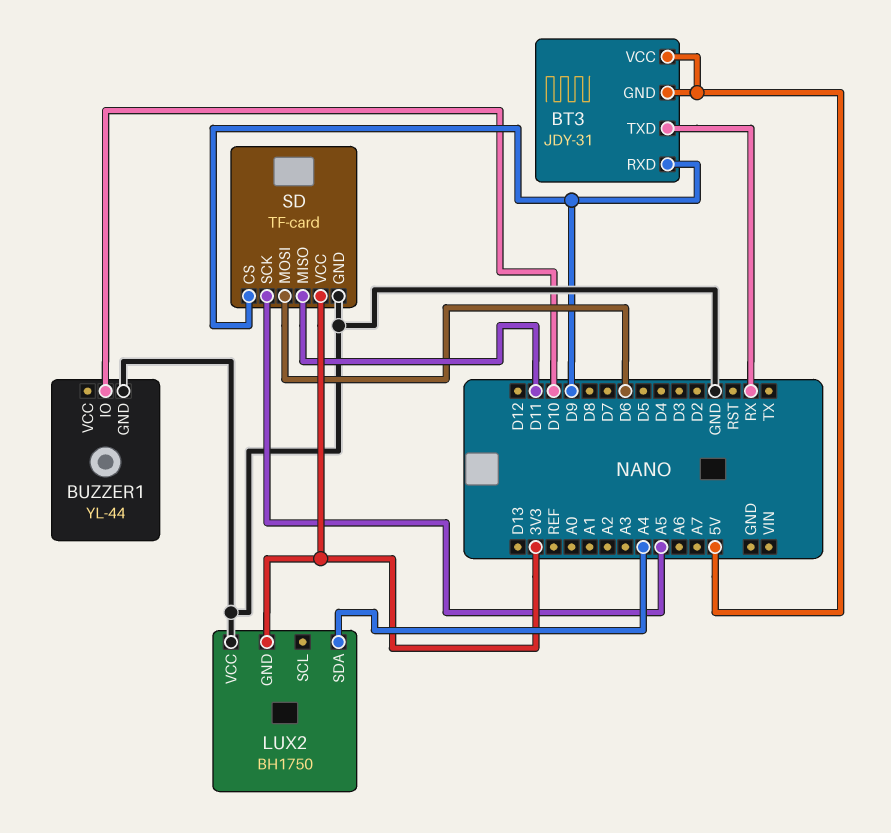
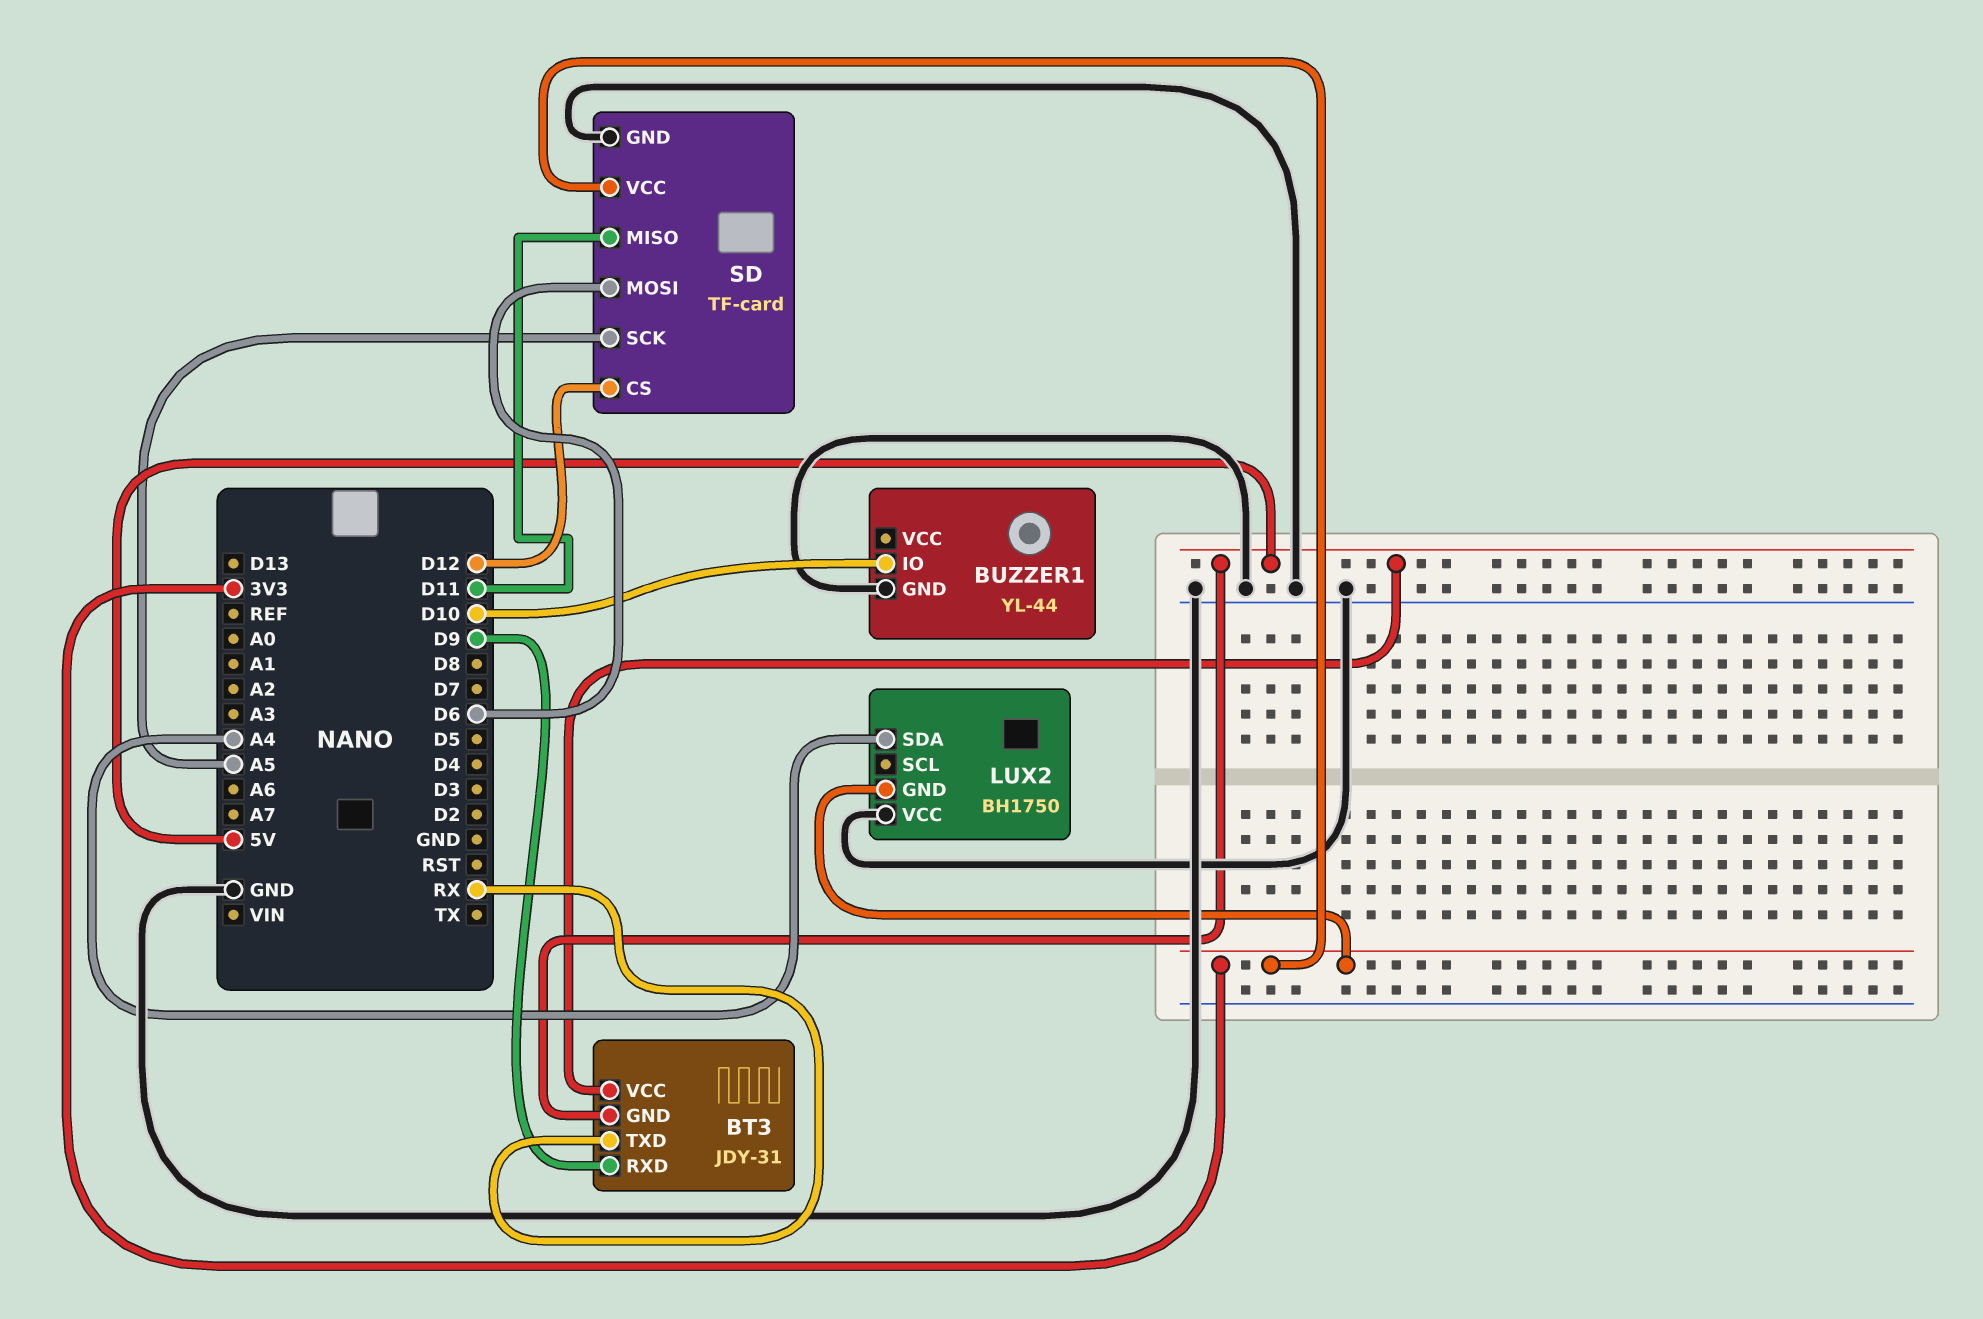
SD pin CS: D9 -> D12

